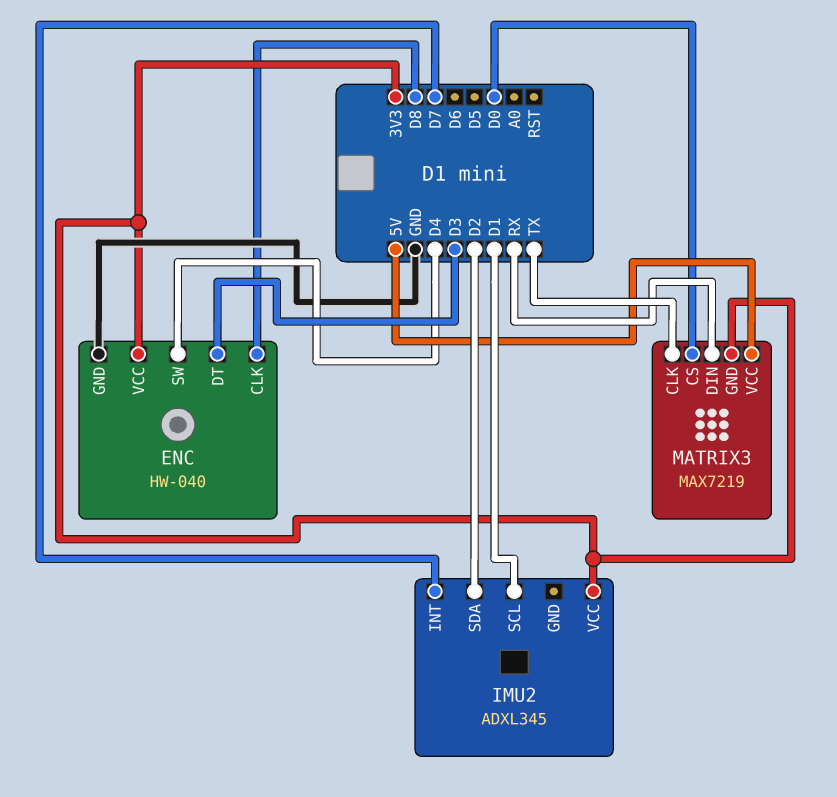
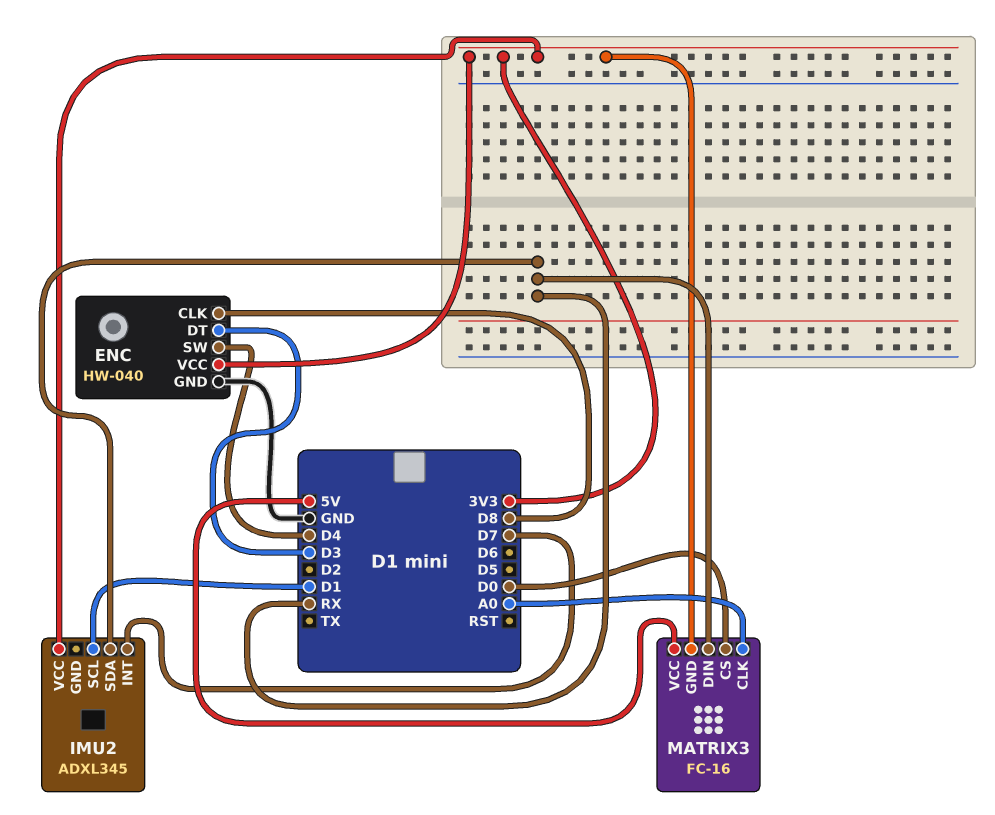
IMU2 pin SDA: D2 -> RX
MATRIX3: MAX7219 -> FC-16
MATRIX3 pin CLK: TX -> A0

